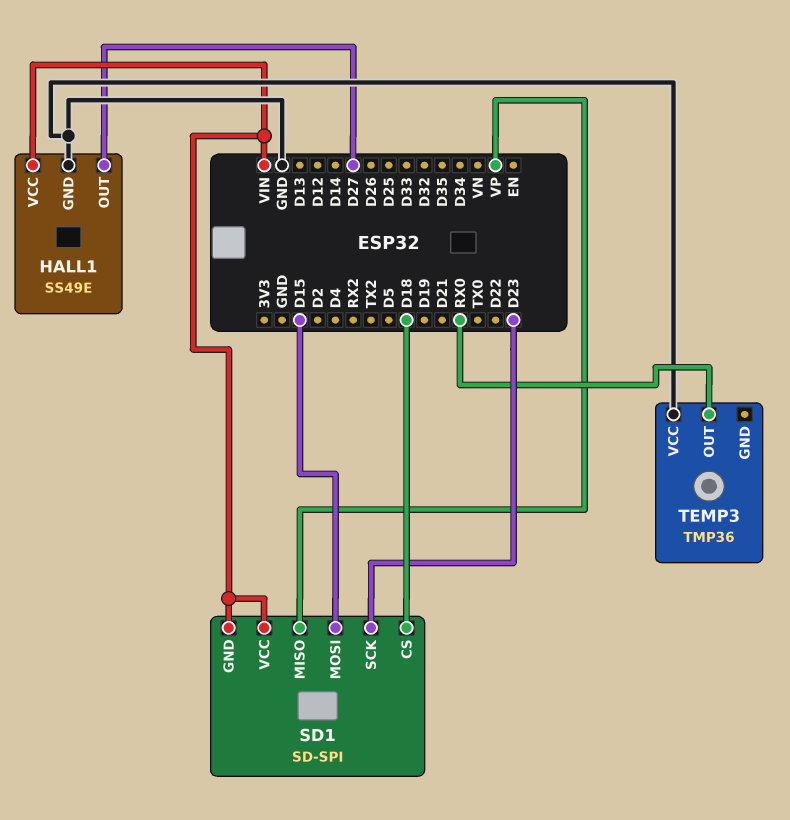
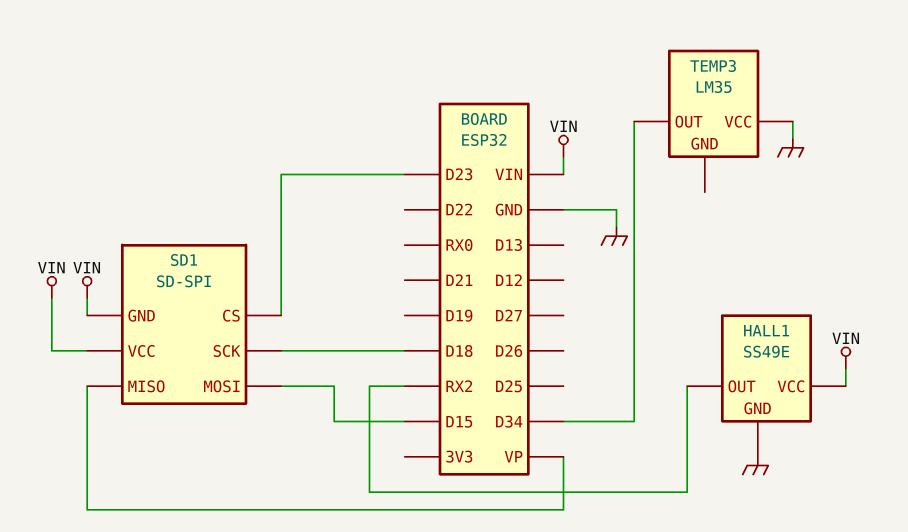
HALL1 pin OUT: D27 -> RX2
SD1 pin CS: D18 -> D23
SD1 pin SCK: D23 -> D18
TEMP3: TMP36 -> LM35
TEMP3 pin OUT: RX0 -> D34

